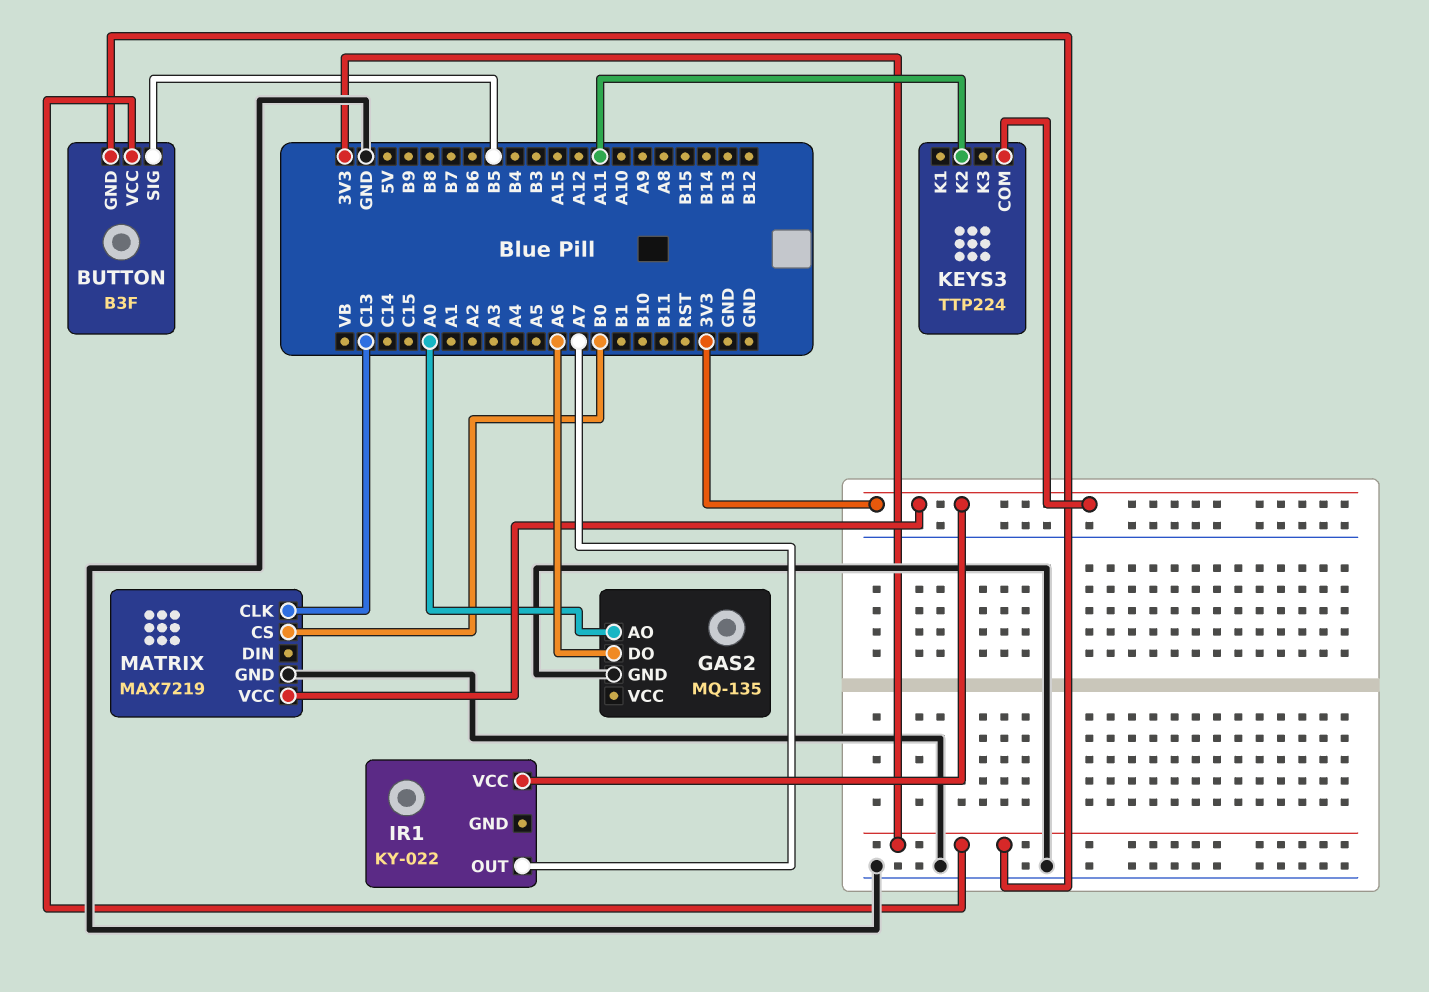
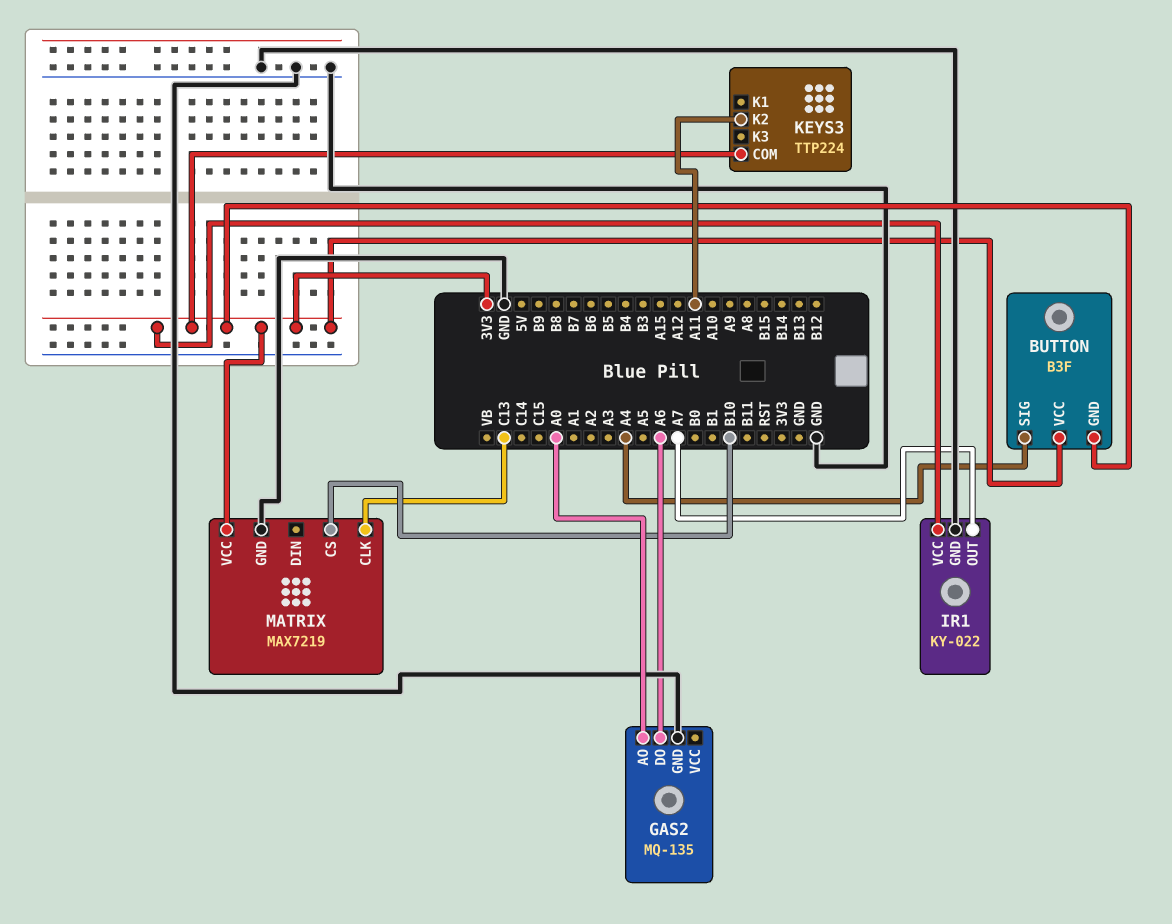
BUTTON pin SIG: B5 -> A4
IR1 pin GND: none -> GND
MATRIX pin CS: B0 -> B10

